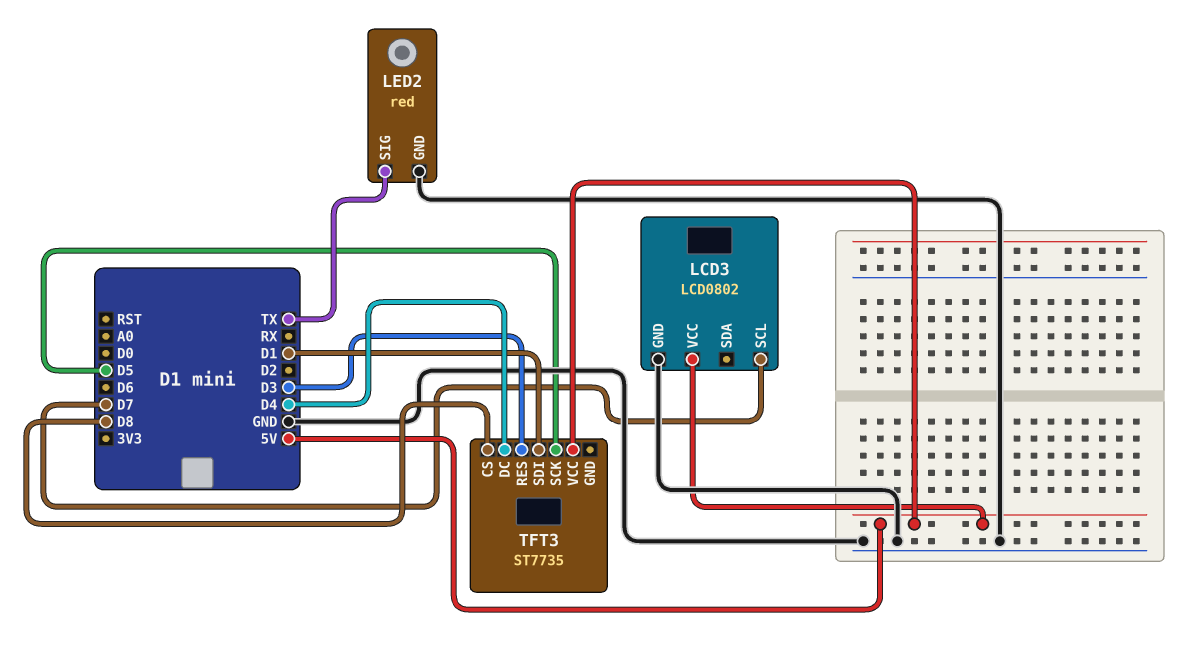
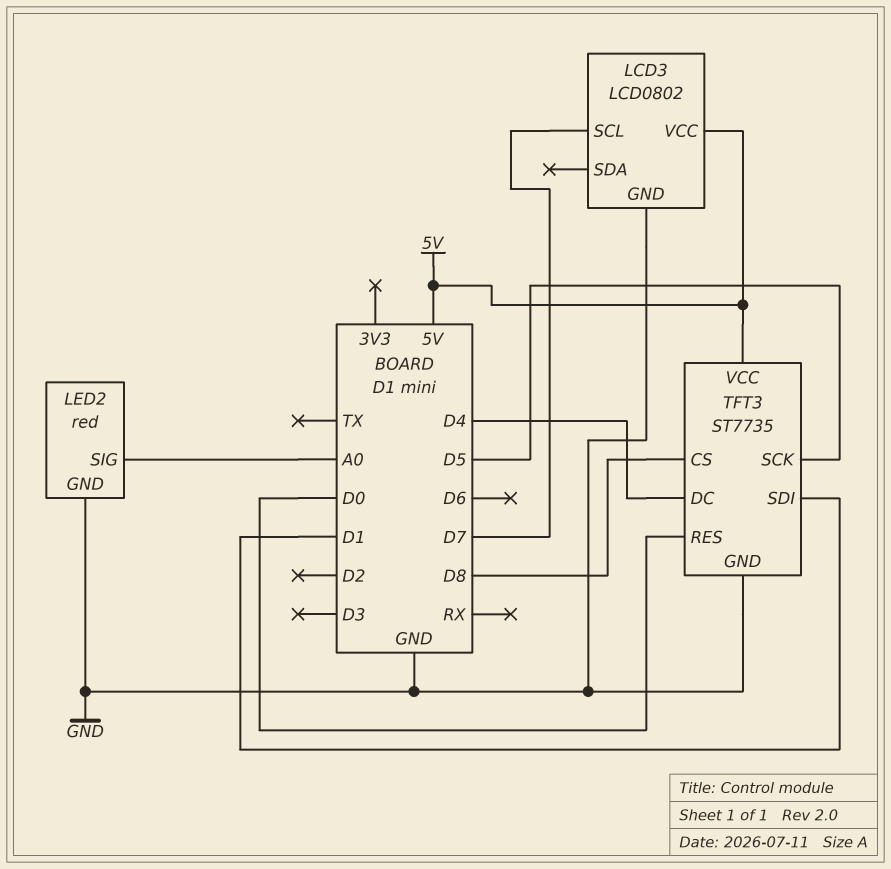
LED2 pin SIG: TX -> A0
TFT3 pin GND: none -> GND
TFT3 pin RES: D3 -> D0

